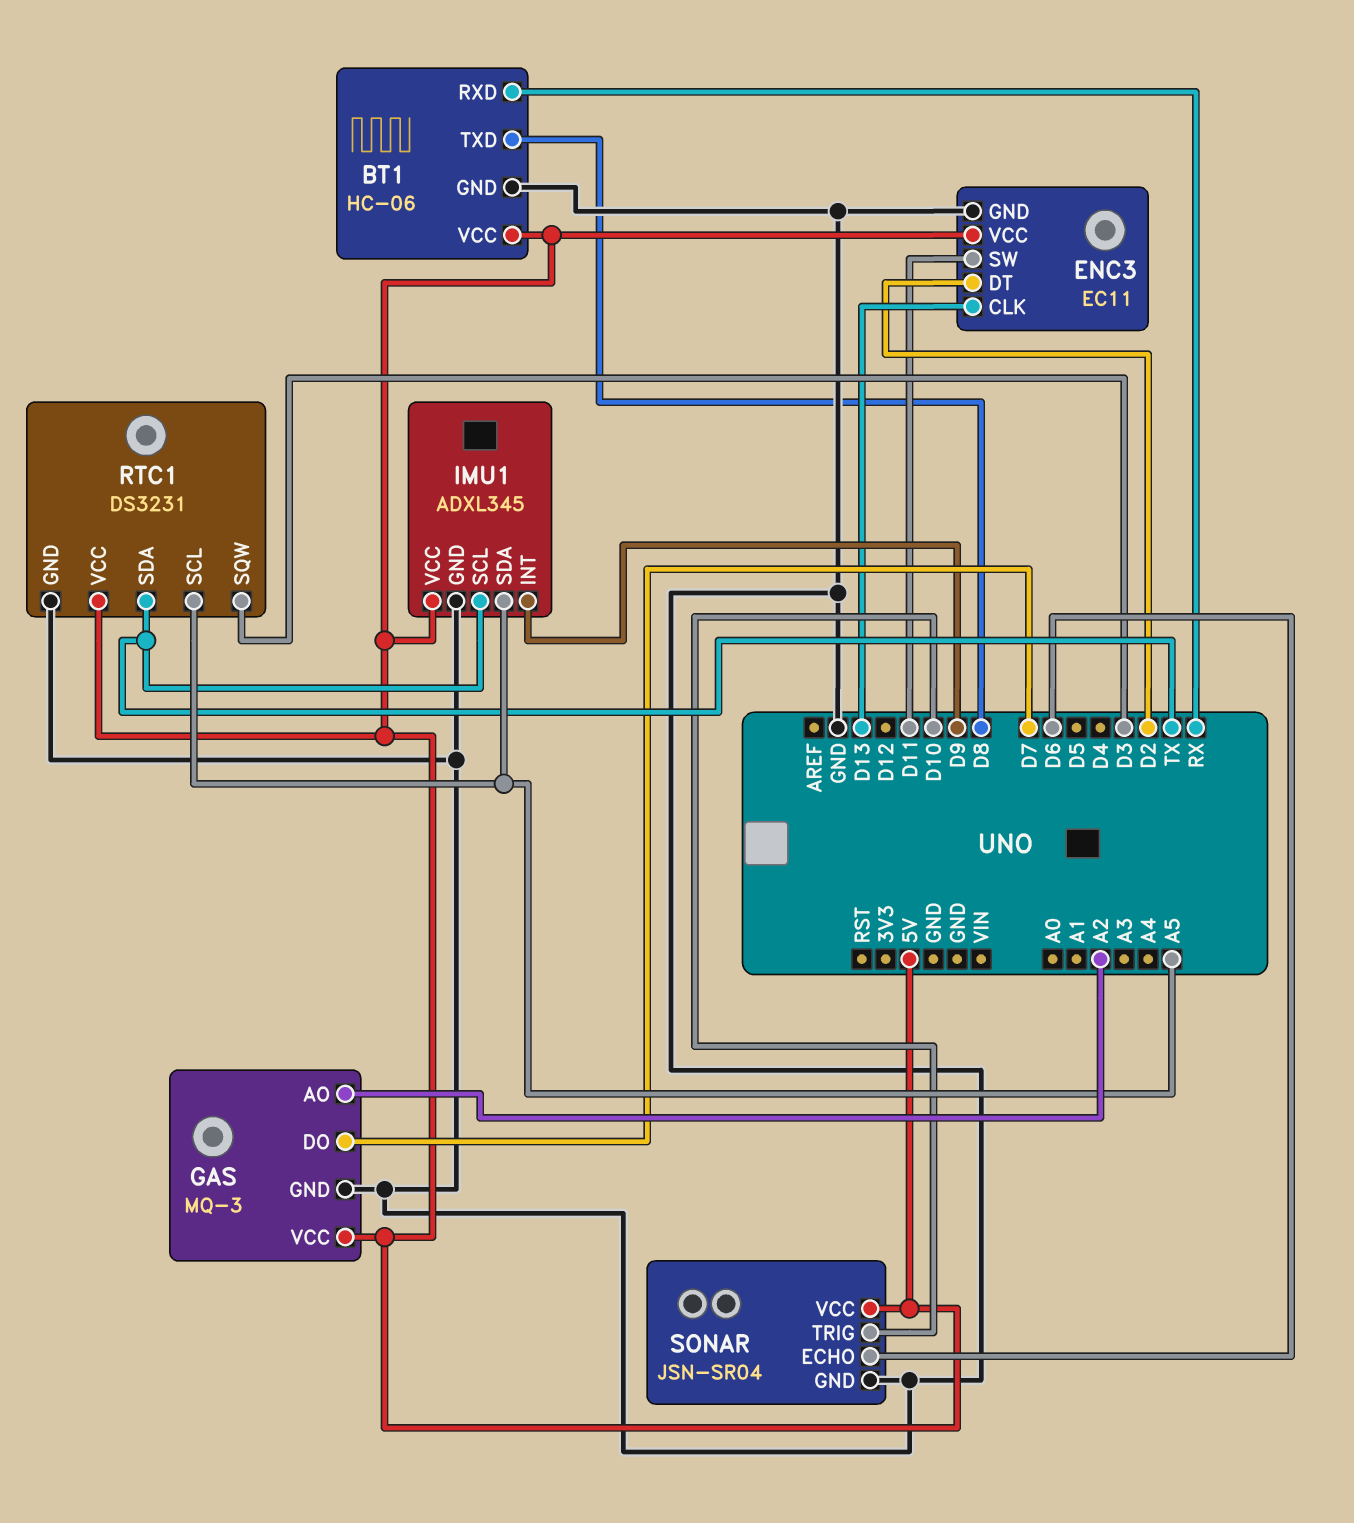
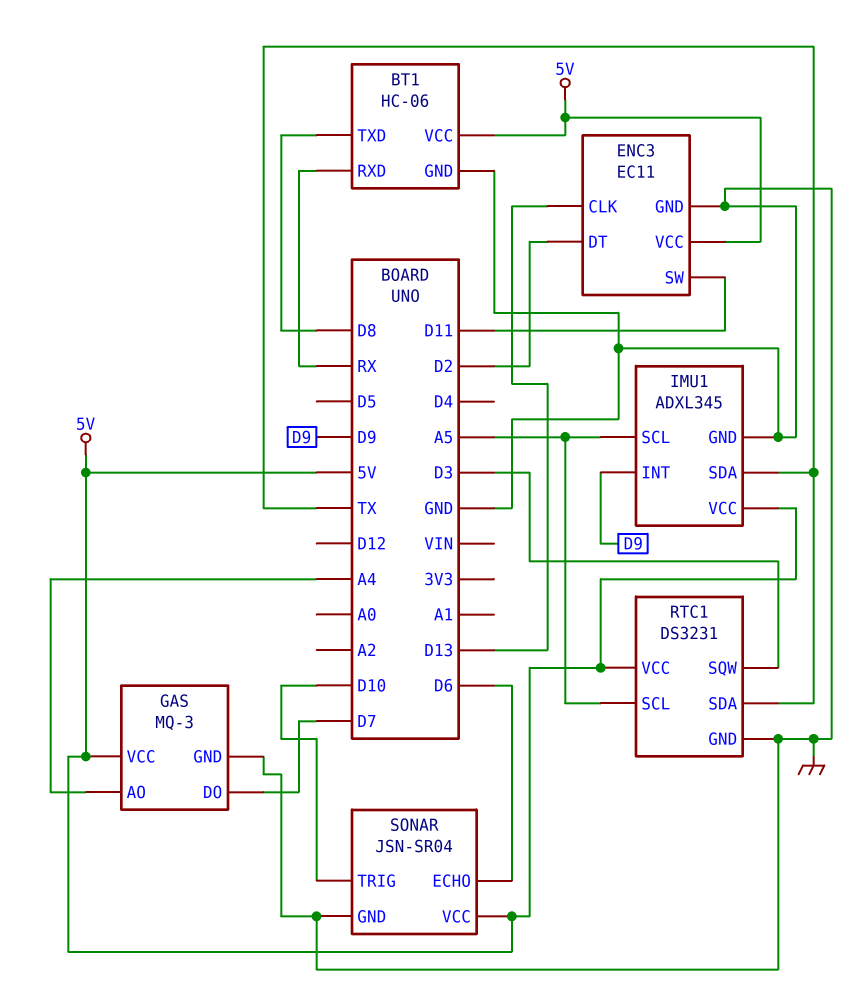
GAS pin AO: A2 -> A4
IMU1 pin SCL: TX -> A5
IMU1 pin SDA: A5 -> TX

